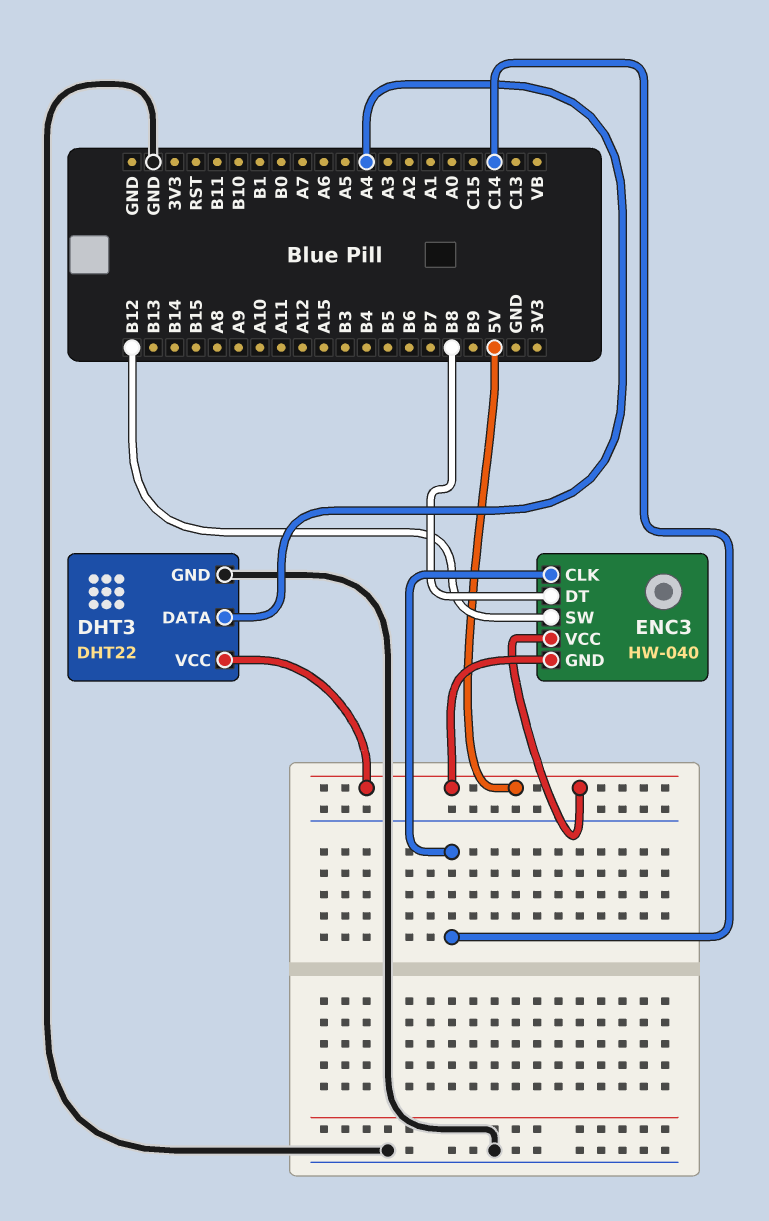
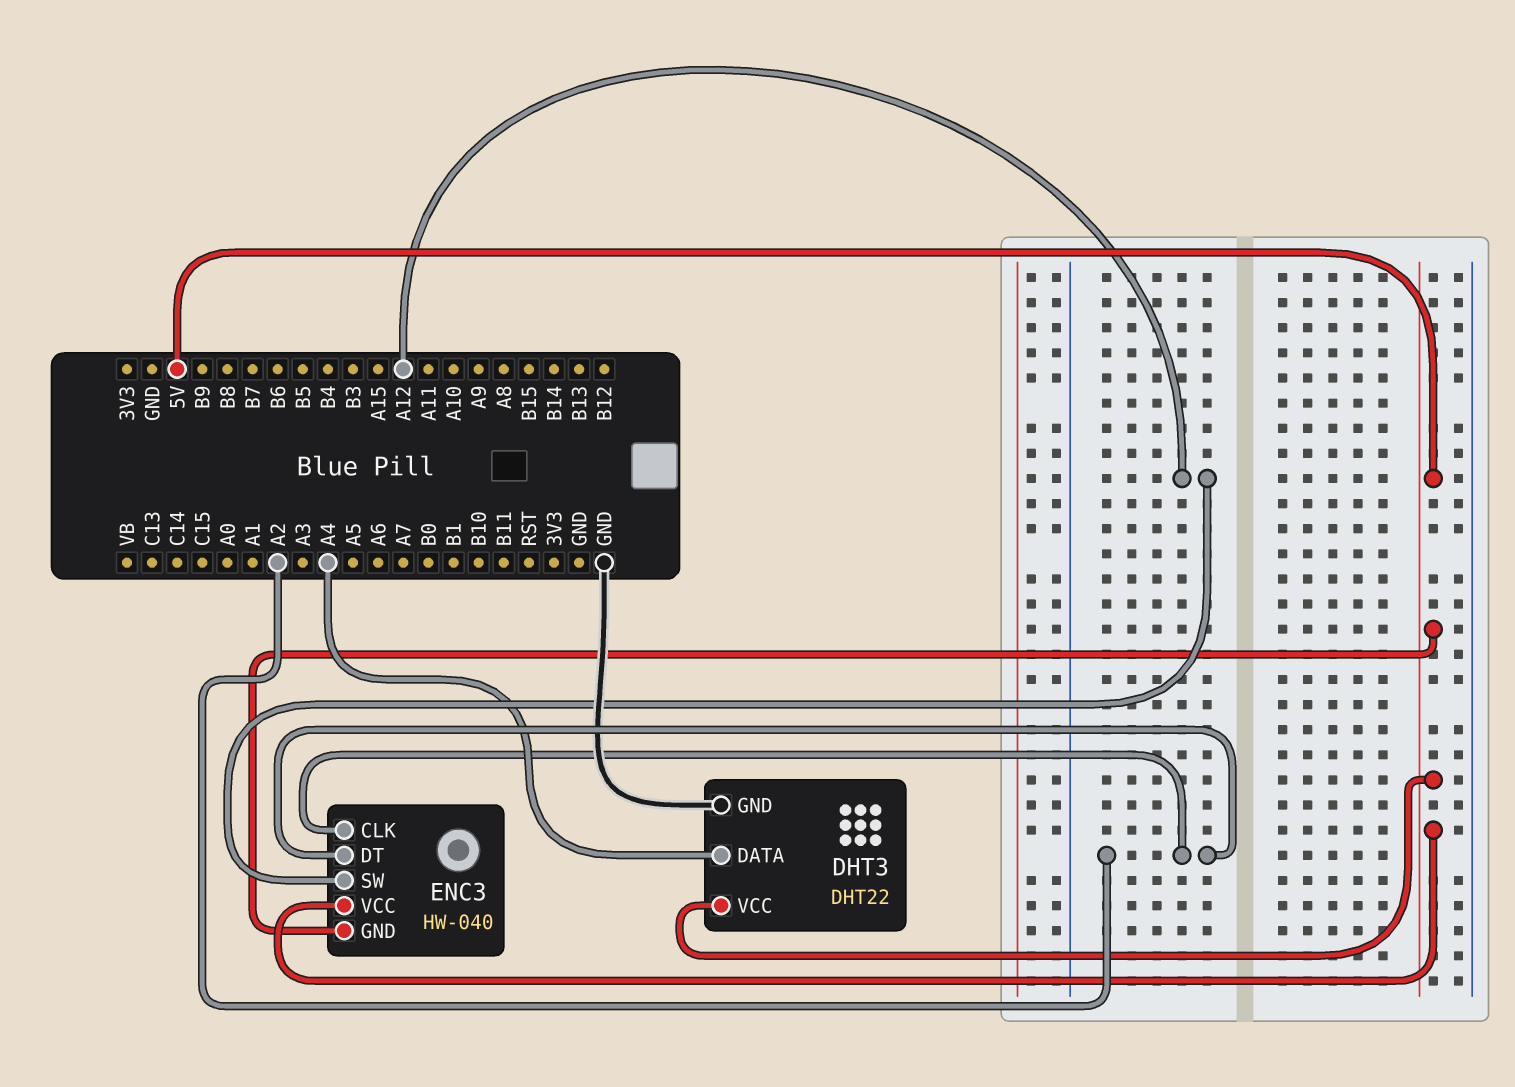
ENC3 pin CLK: C14 -> A2
ENC3 pin DT: B8 -> A2
ENC3 pin SW: B12 -> A12

